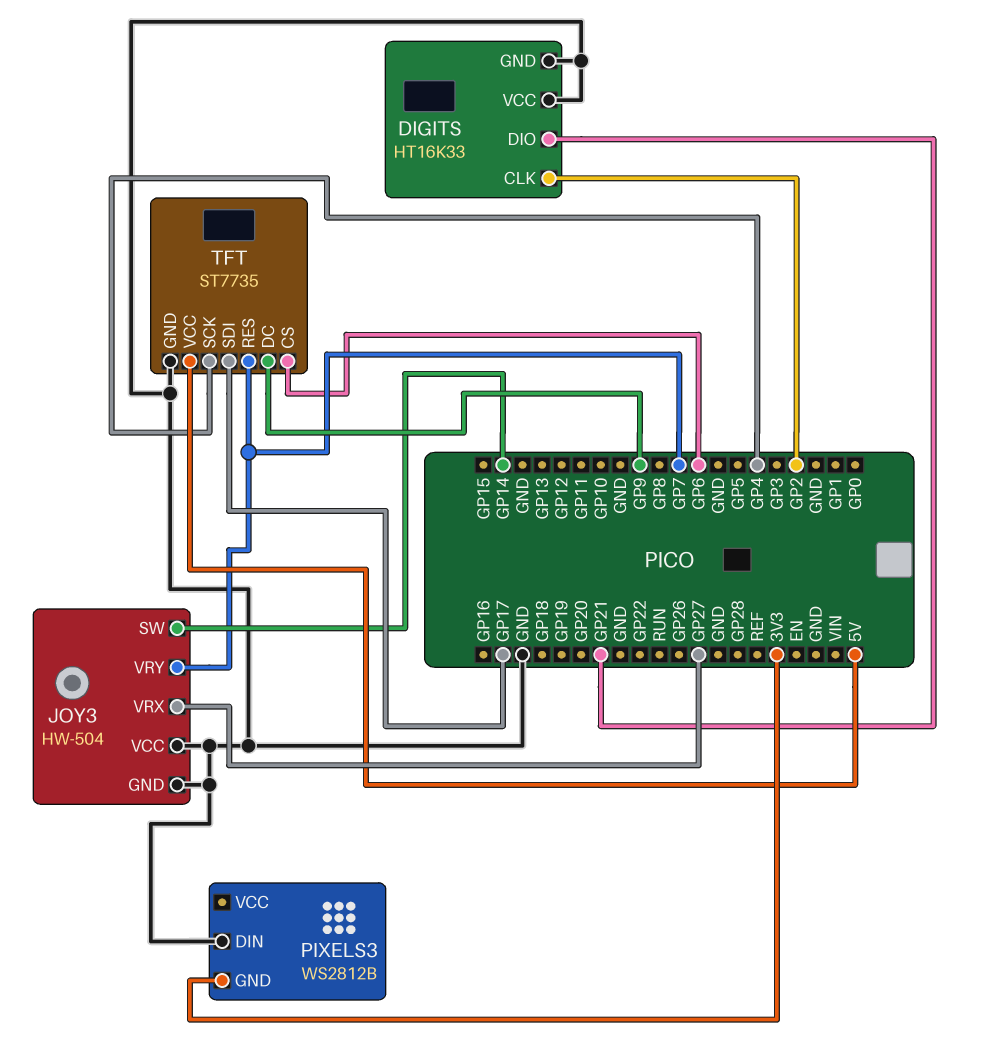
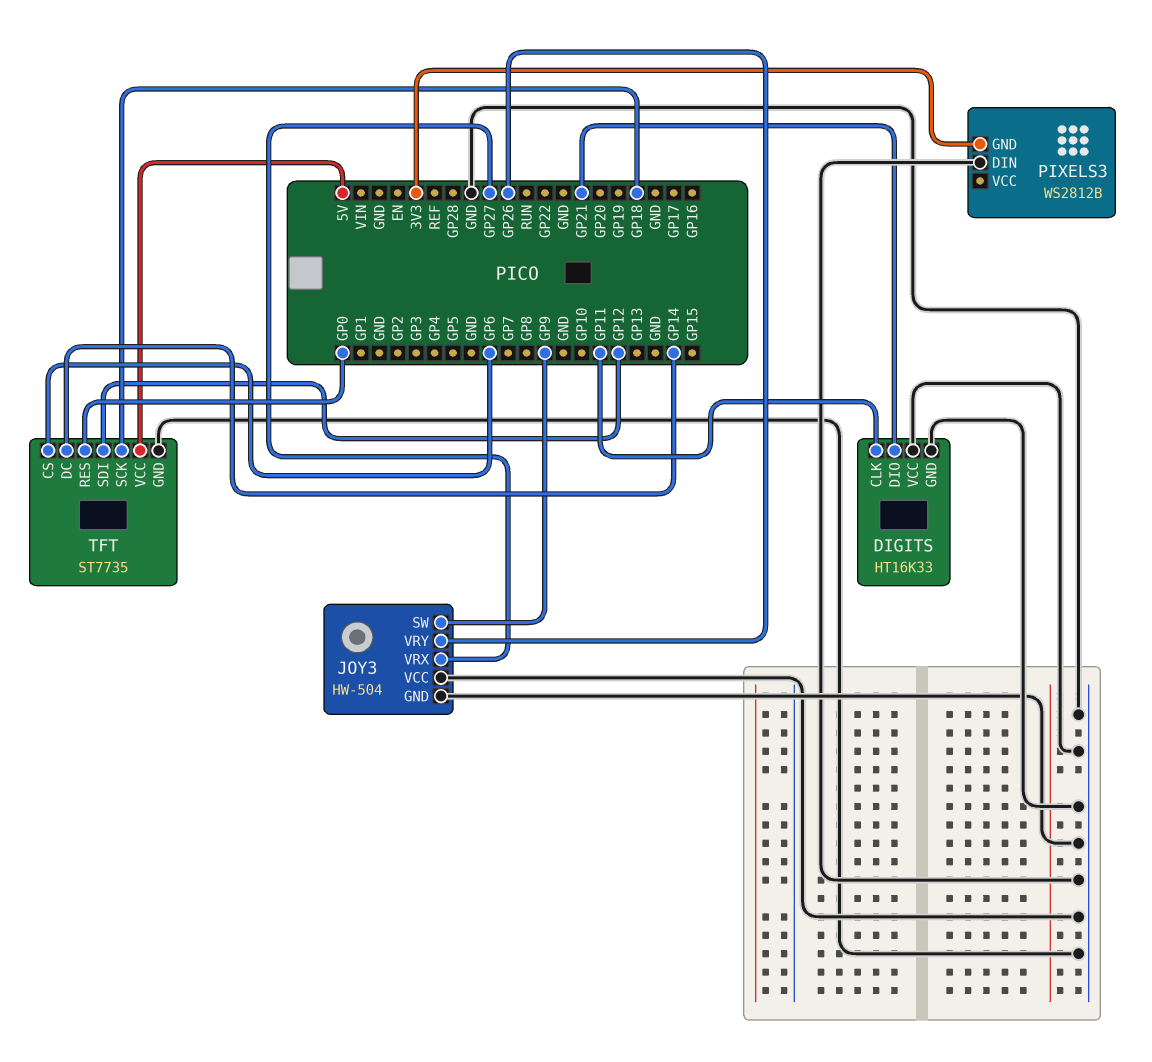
DIGITS pin CLK: GP2 -> GP11
JOY3 pin SW: GP14 -> GP9
JOY3 pin VRY: GP7 -> GP26
TFT pin DC: GP9 -> GP14
TFT pin RES: GP7 -> GP0
TFT pin SCK: GP4 -> GP18
TFT pin SDI: GP17 -> GP12

